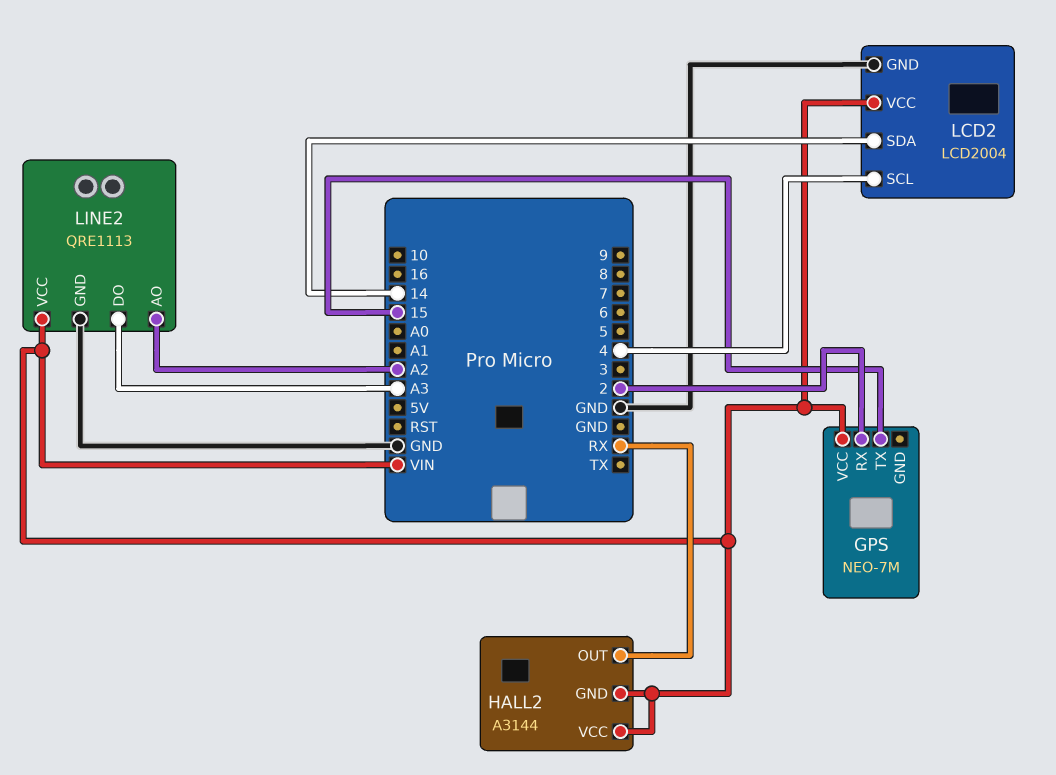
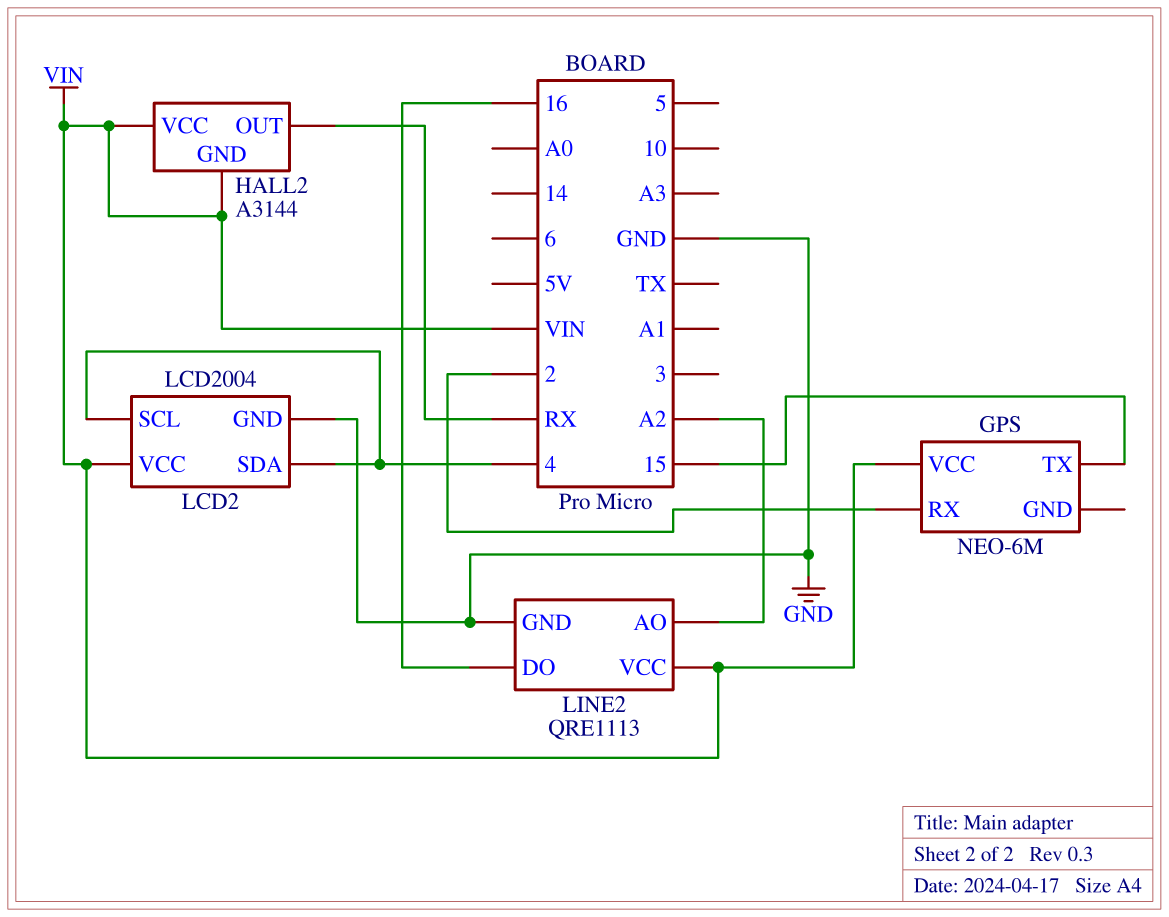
GPS: NEO-7M -> NEO-6M
LCD2 pin SDA: 14 -> 4
LINE2 pin DO: A3 -> 16

